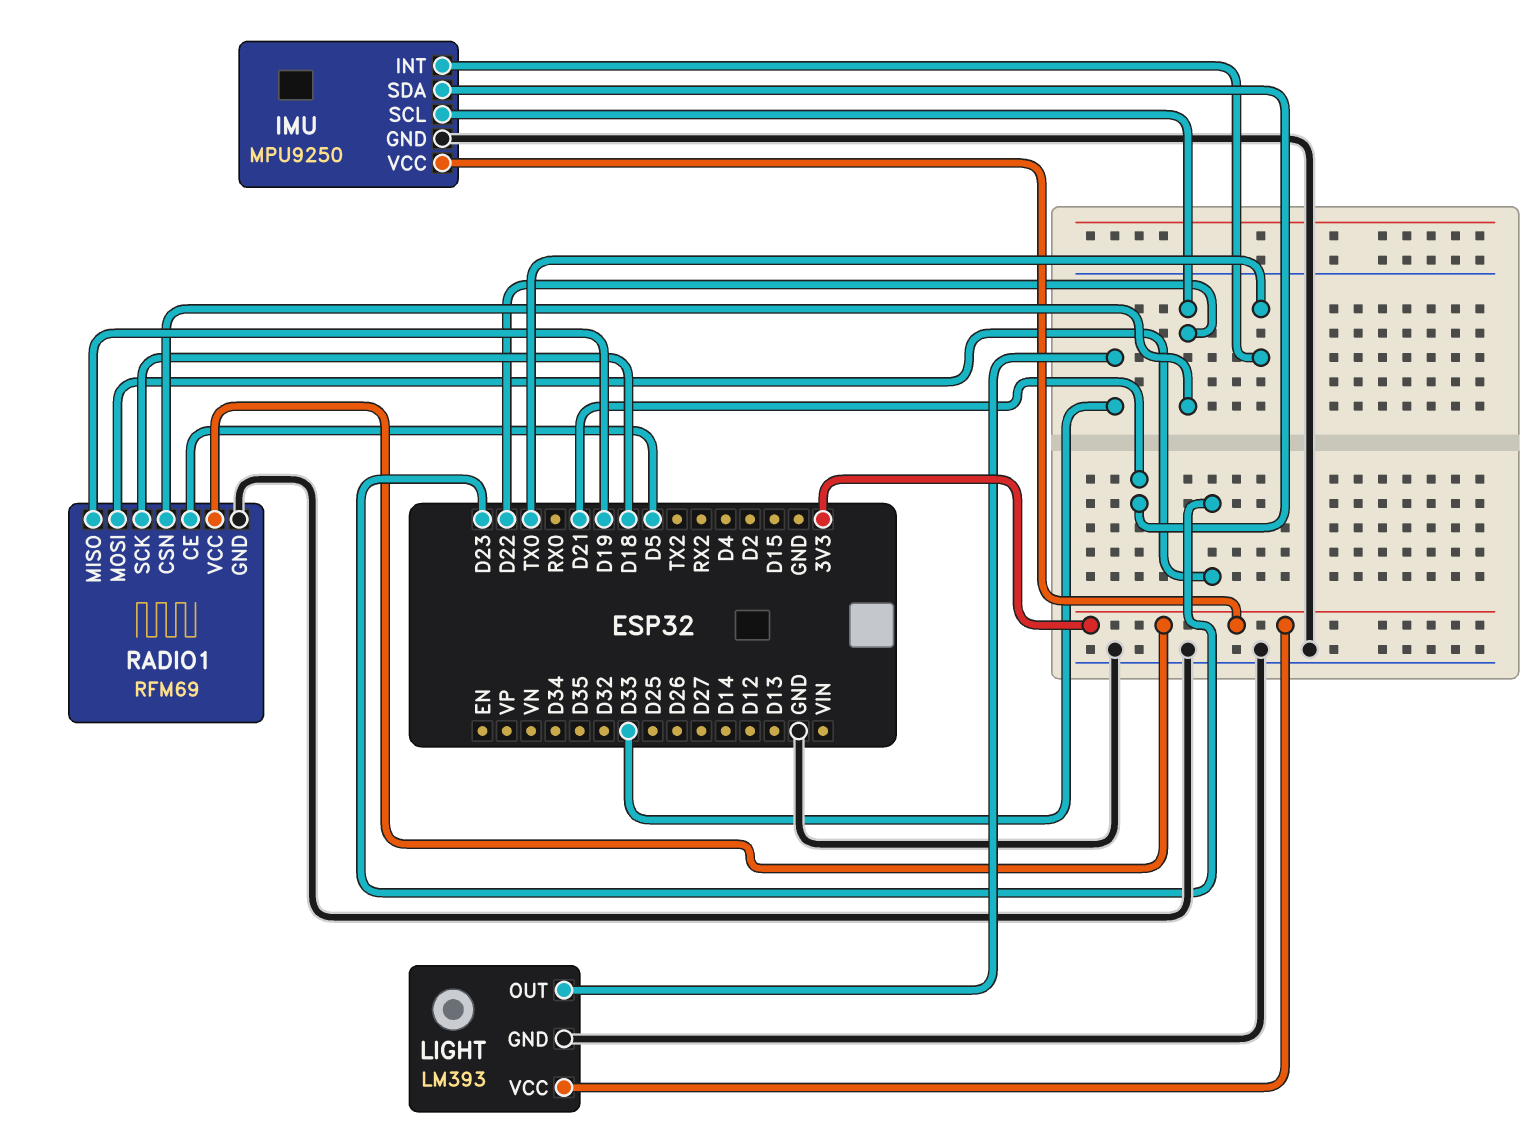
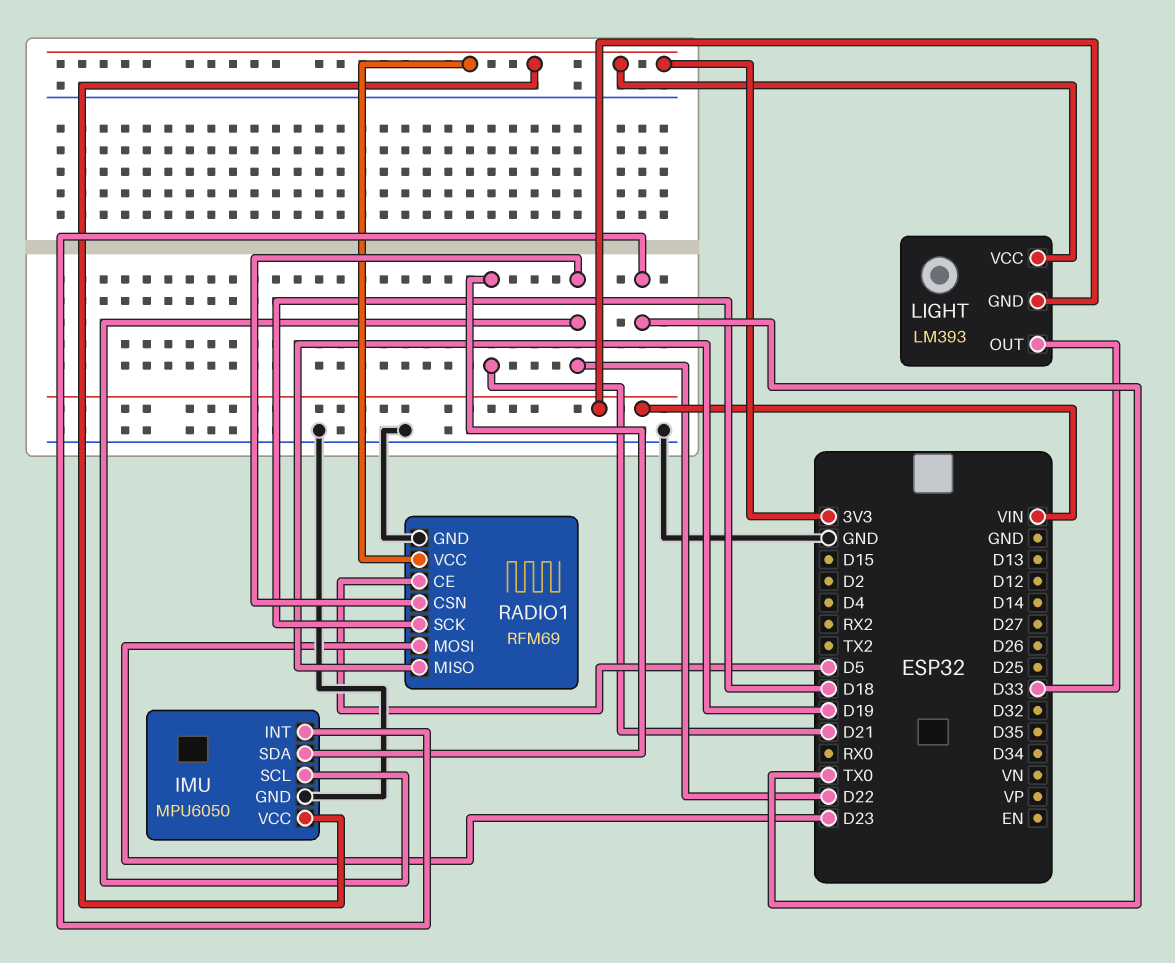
IMU: MPU9250 -> MPU6050
LIGHT pin GND: GND -> VIN

